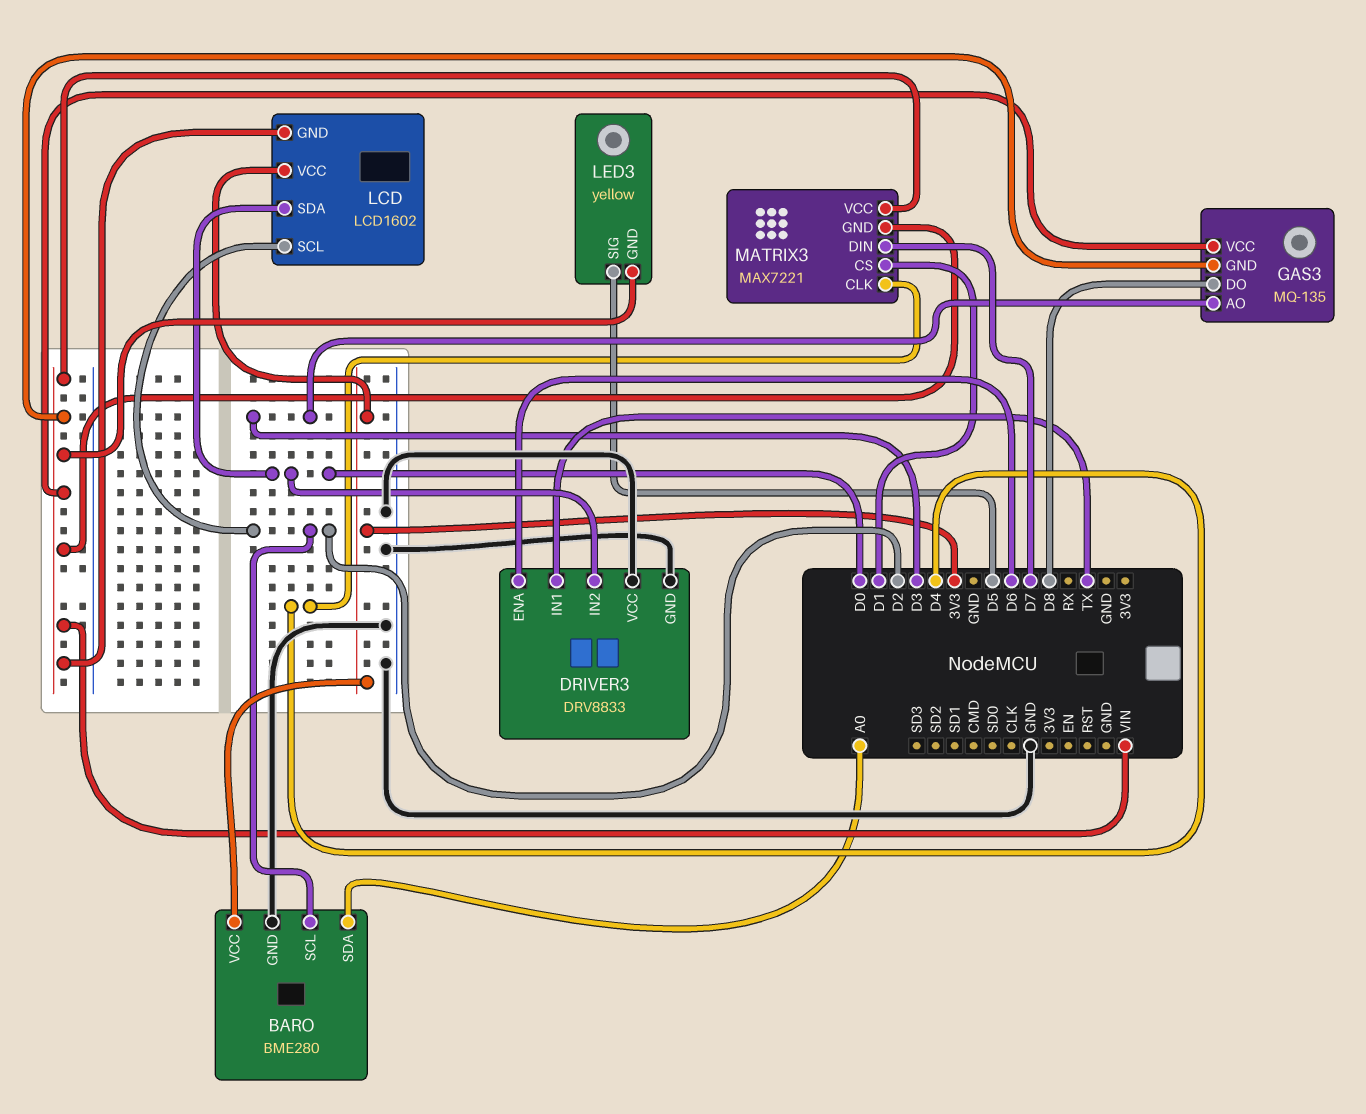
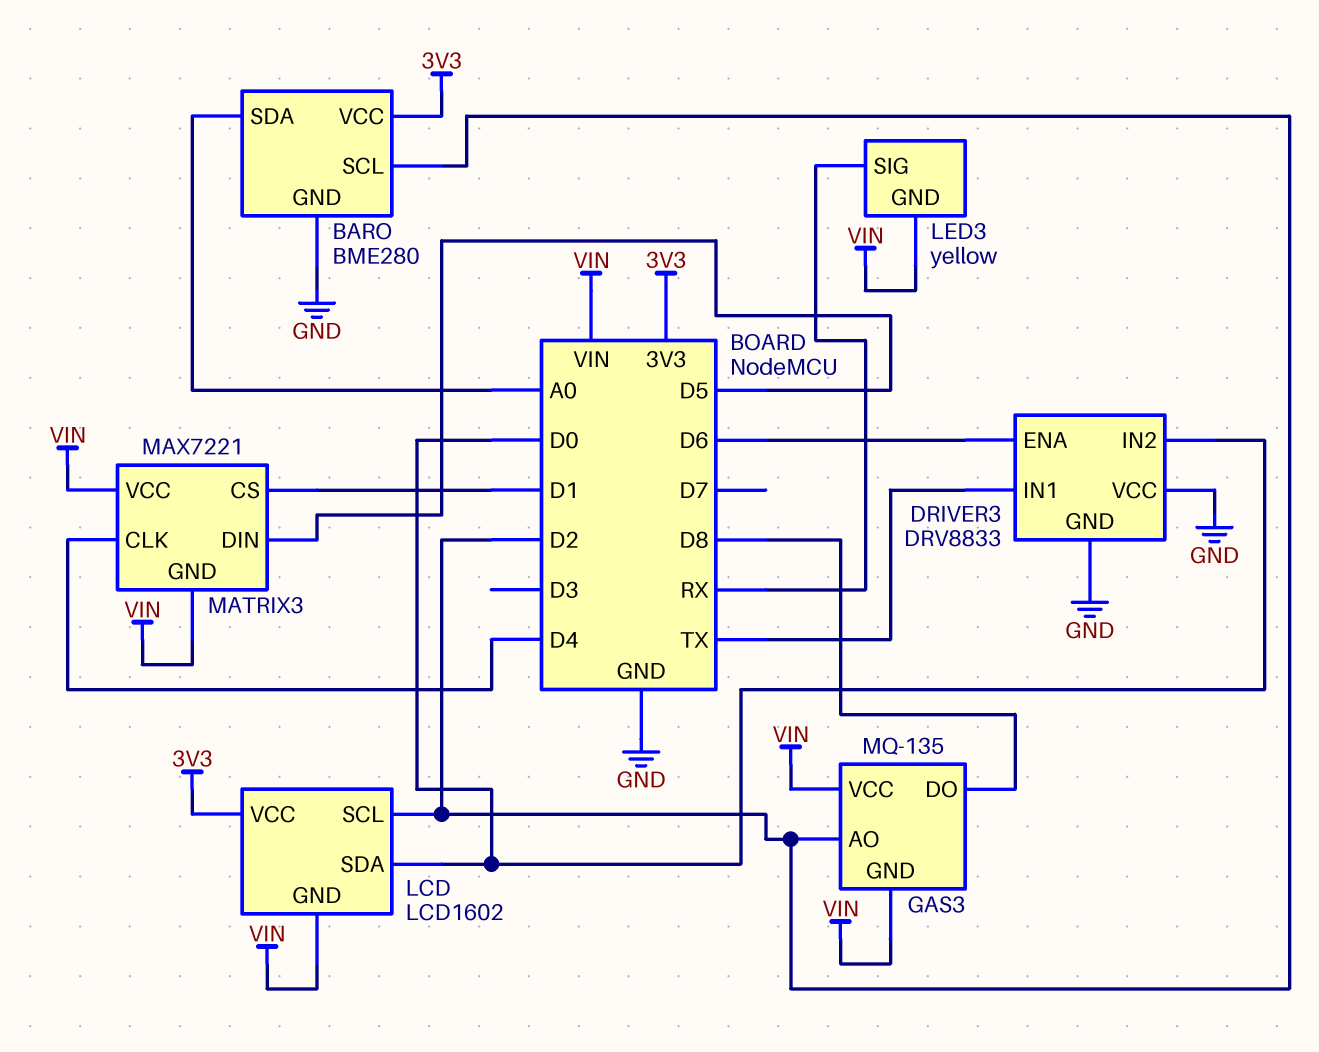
GAS3 pin AO: D3 -> D2
LED3 pin SIG: D5 -> RX
MATRIX3 pin DIN: D7 -> D5

